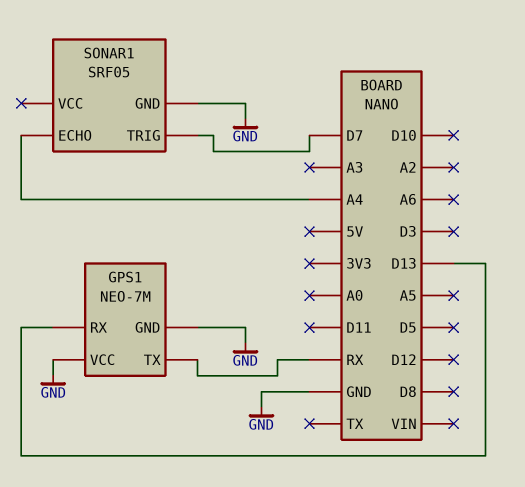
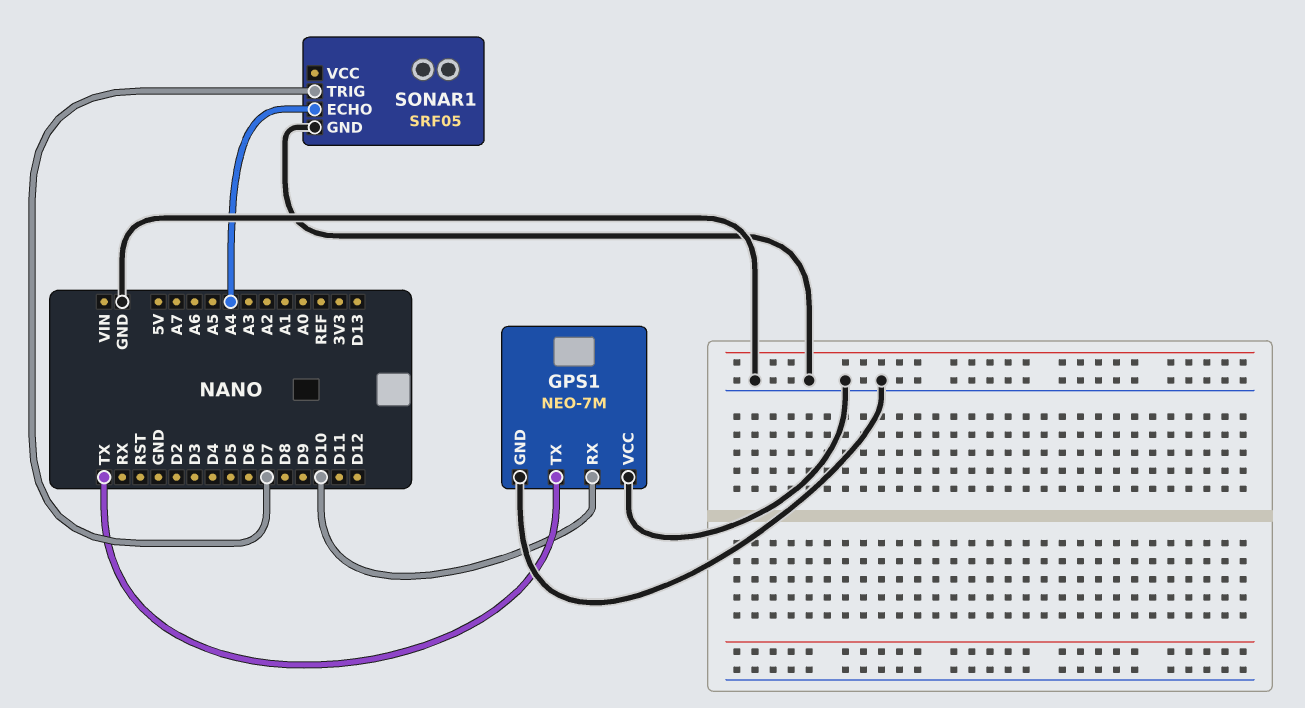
GPS1 pin RX: D13 -> D10
GPS1 pin TX: RX -> TX

